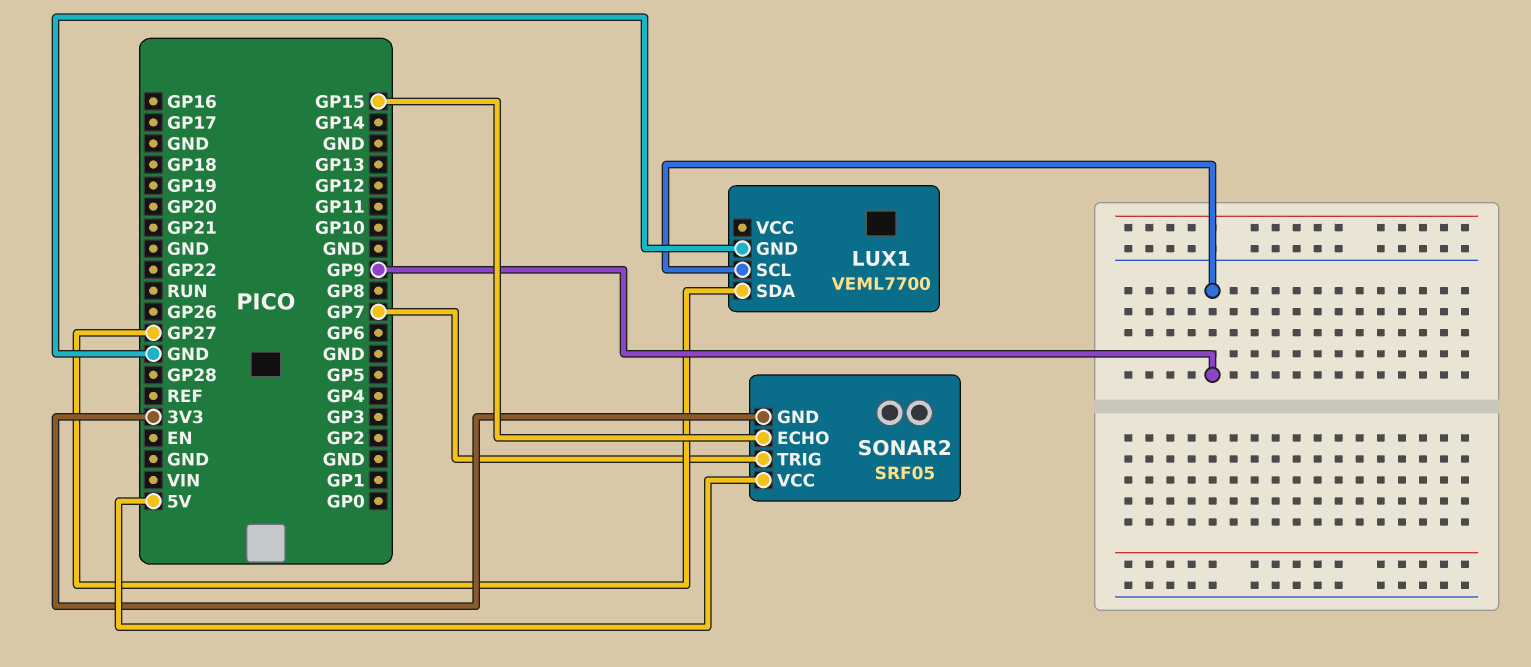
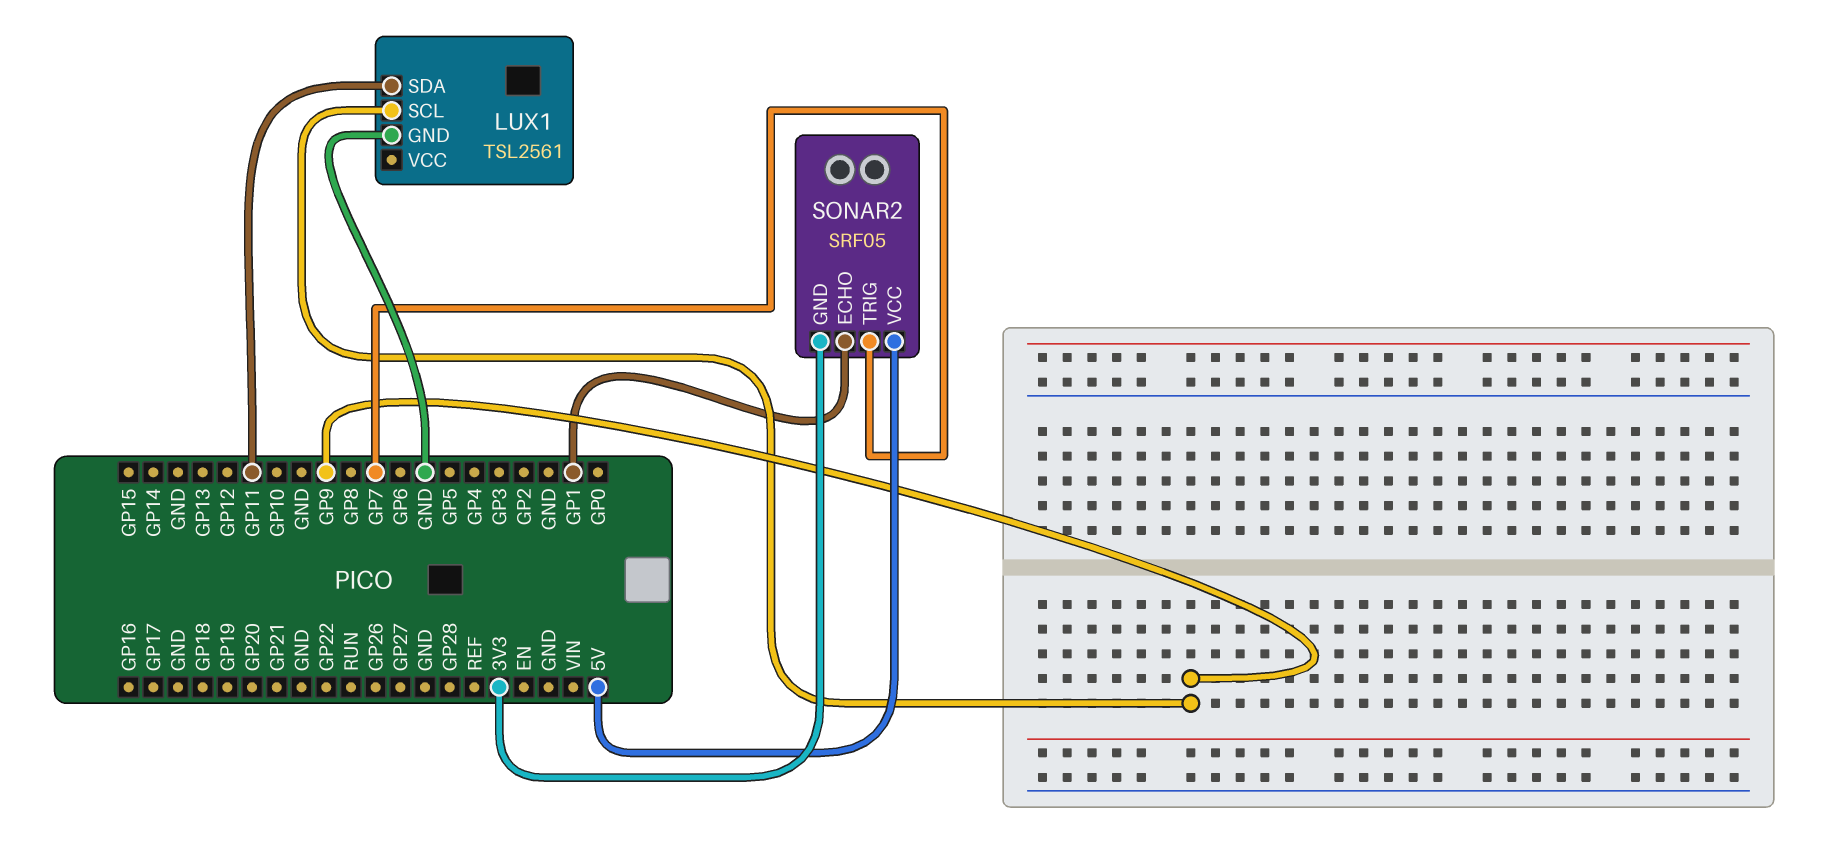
LUX1: VEML7700 -> TSL2561
LUX1 pin SDA: GP27 -> GP11
SONAR2 pin ECHO: GP15 -> GP1

